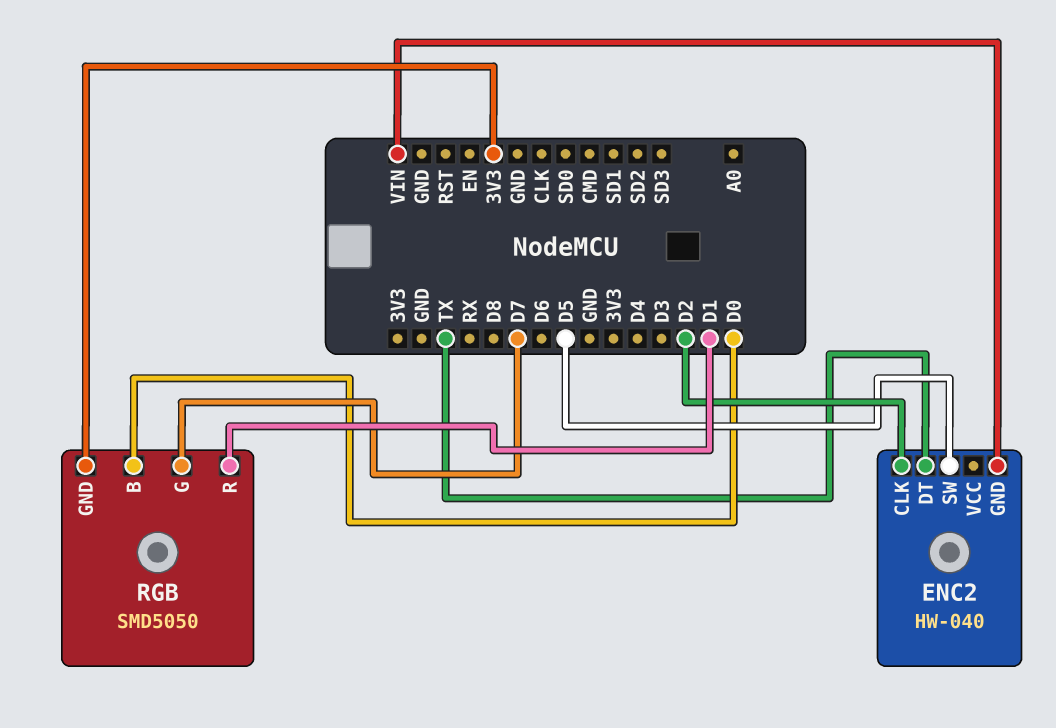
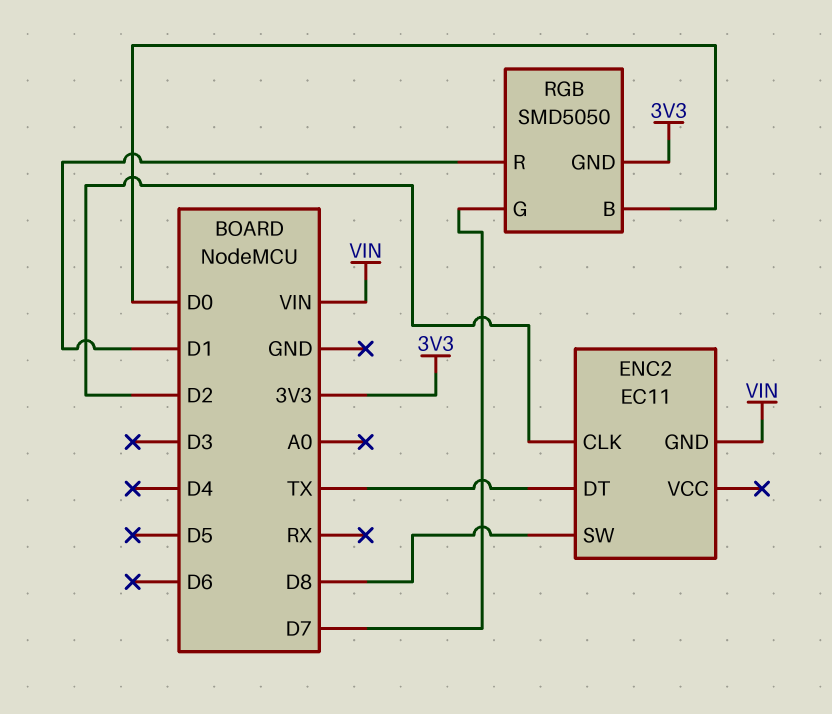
ENC2: HW-040 -> EC11
ENC2 pin SW: D5 -> D8

